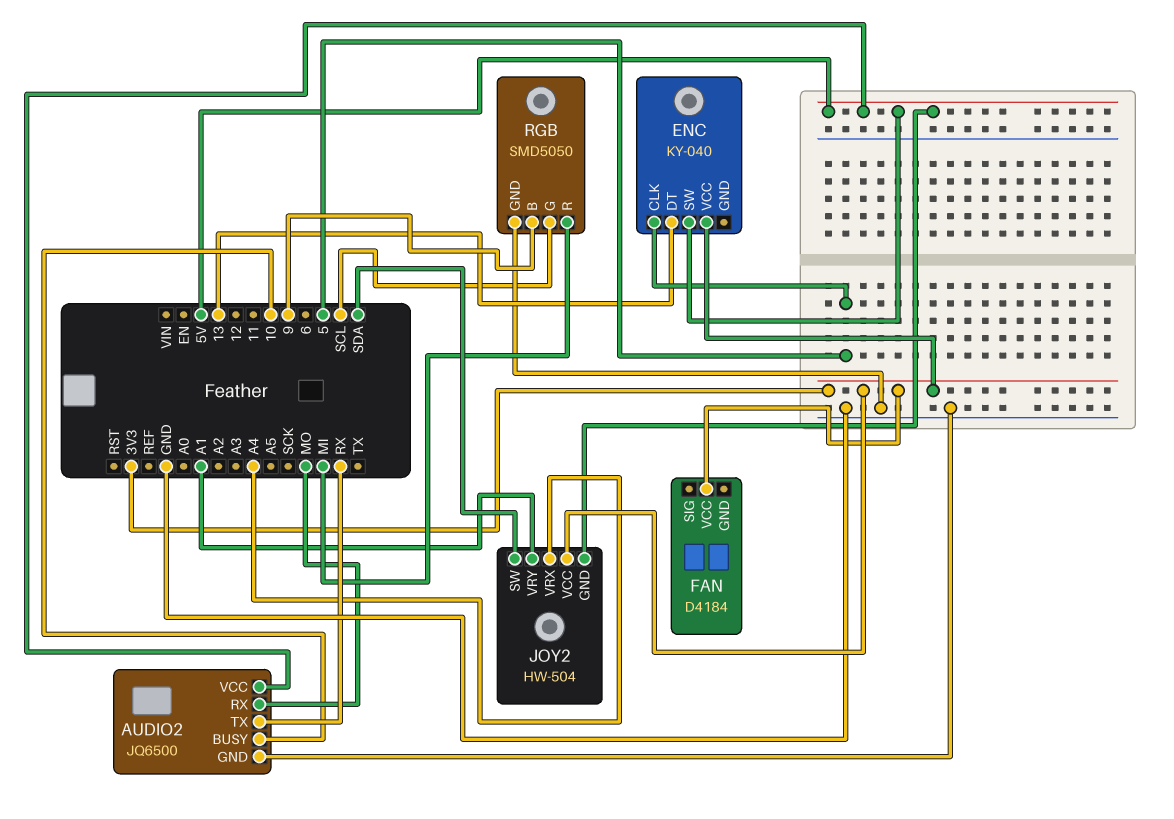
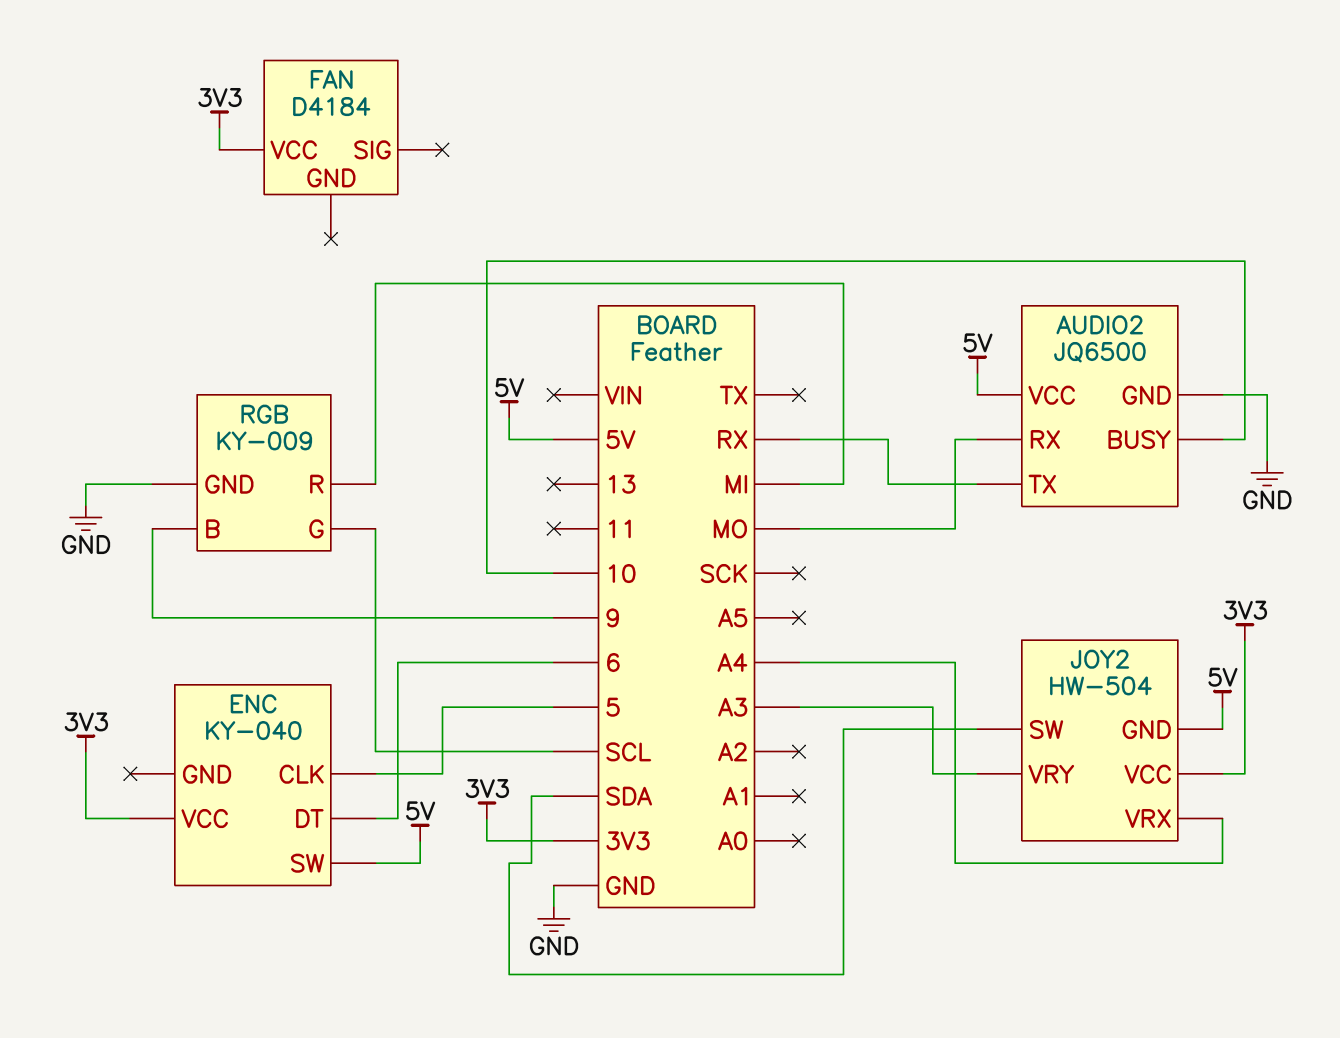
ENC pin DT: 13 -> 6
JOY2 pin VRY: A1 -> A3
RGB: SMD5050 -> KY-009

